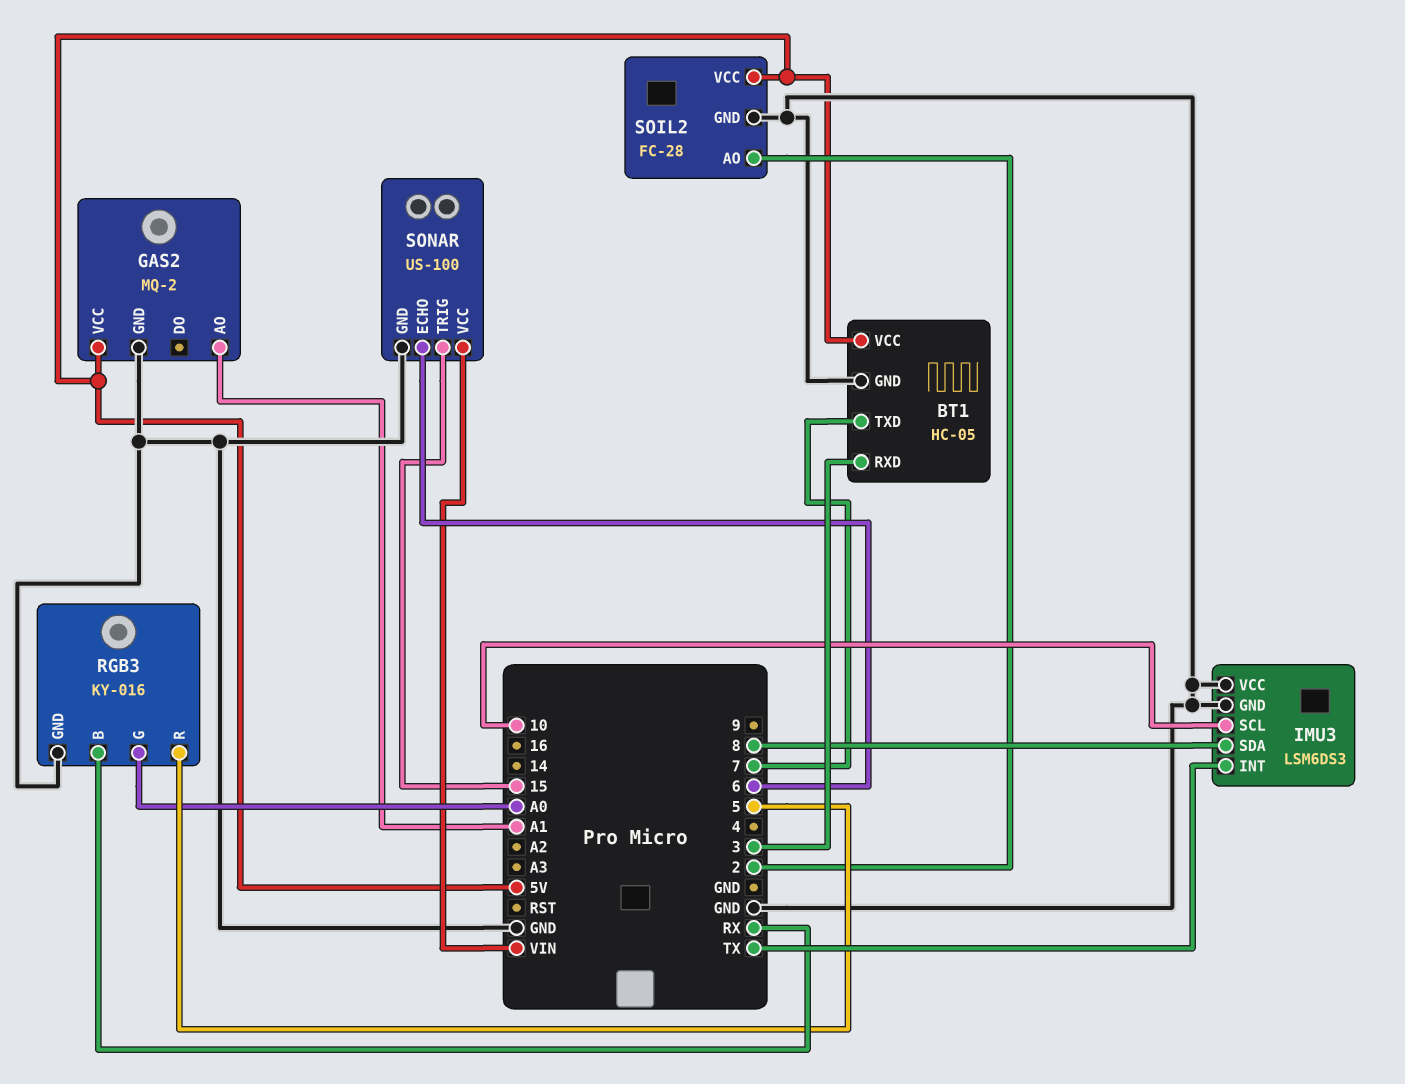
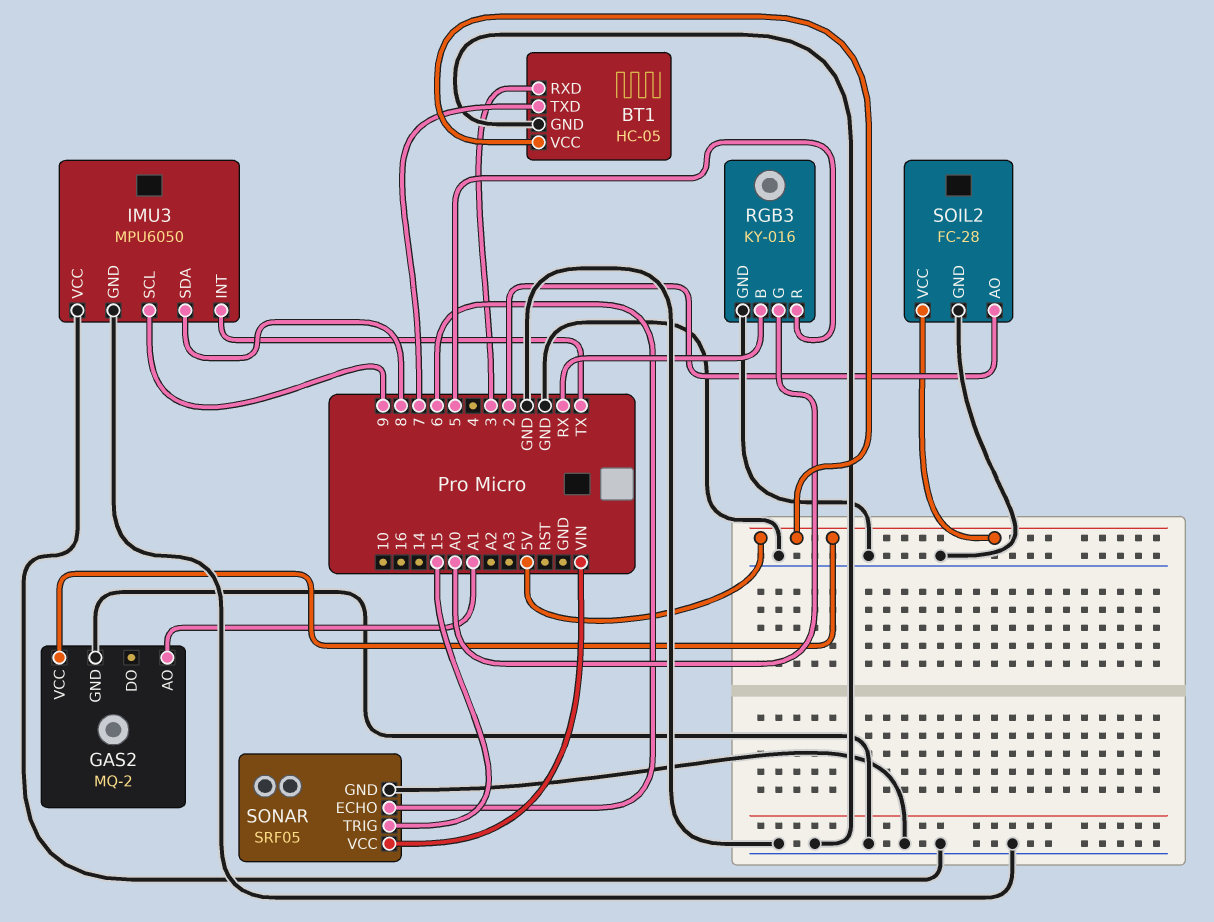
IMU3: LSM6DS3 -> MPU6050
IMU3 pin SCL: 10 -> 9
SONAR: US-100 -> SRF05

